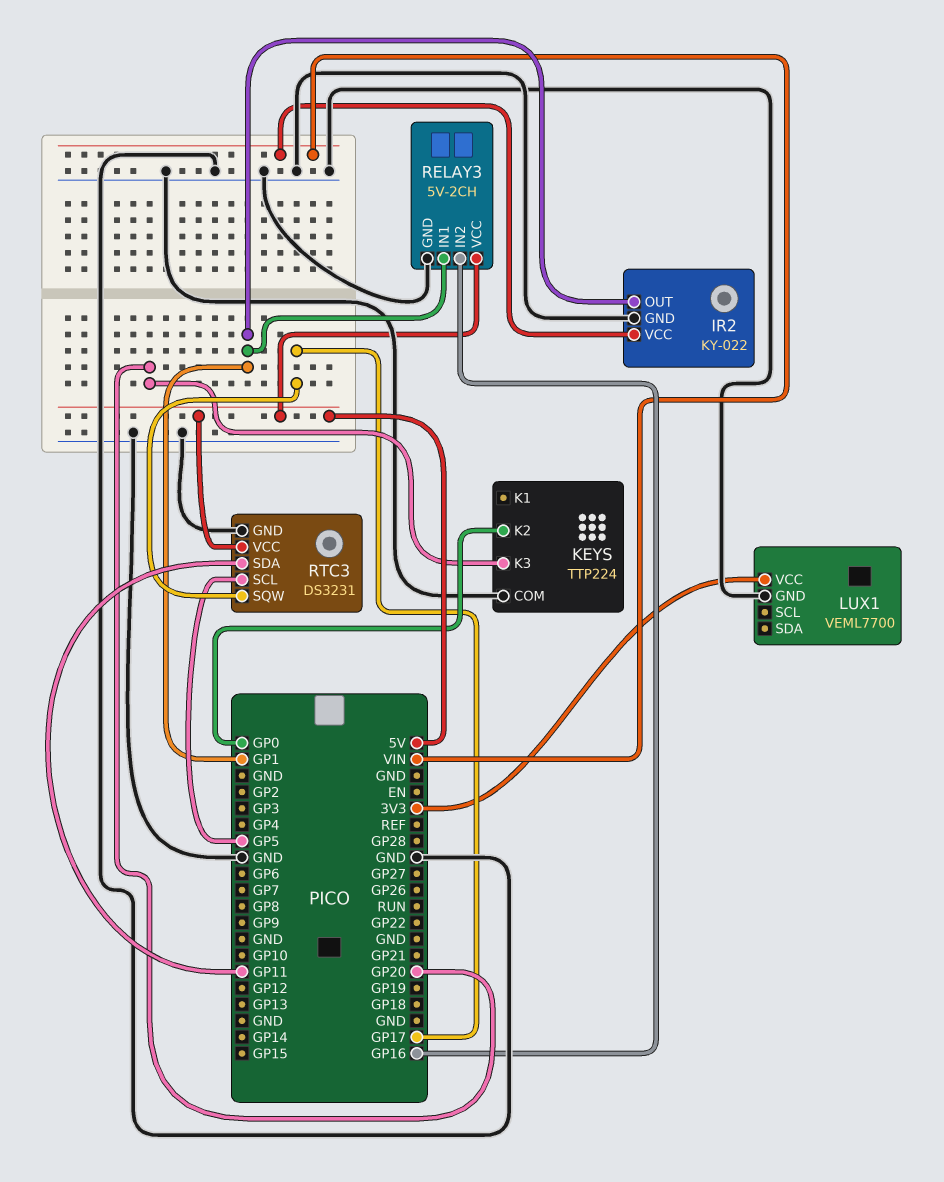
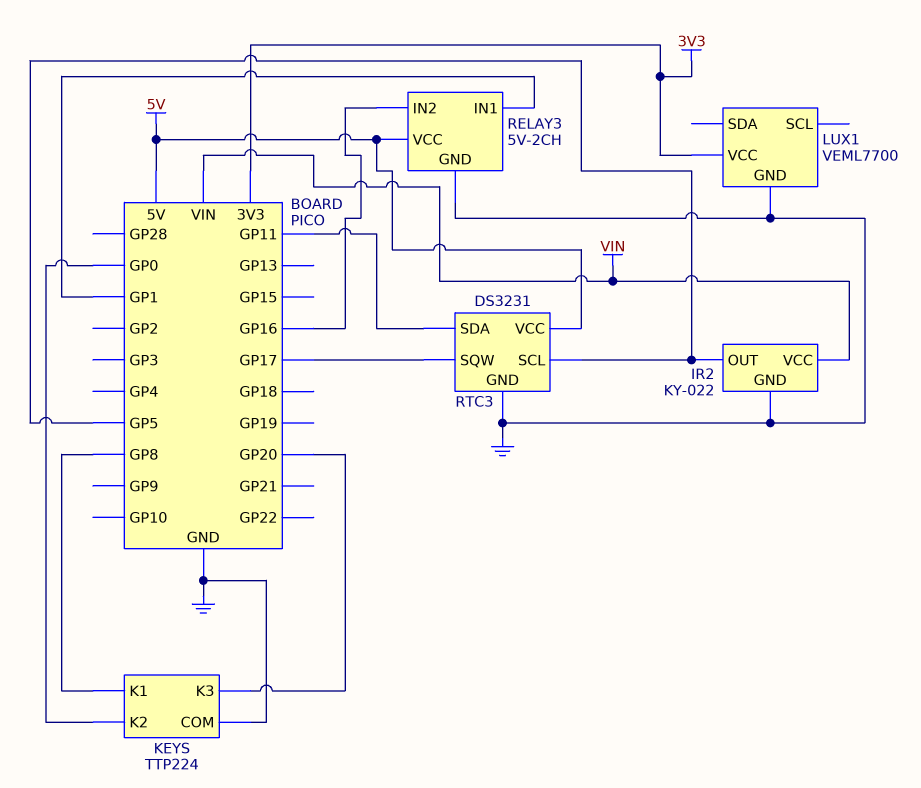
IR2 pin OUT: GP1 -> GP5
KEYS pin K1: none -> GP8

